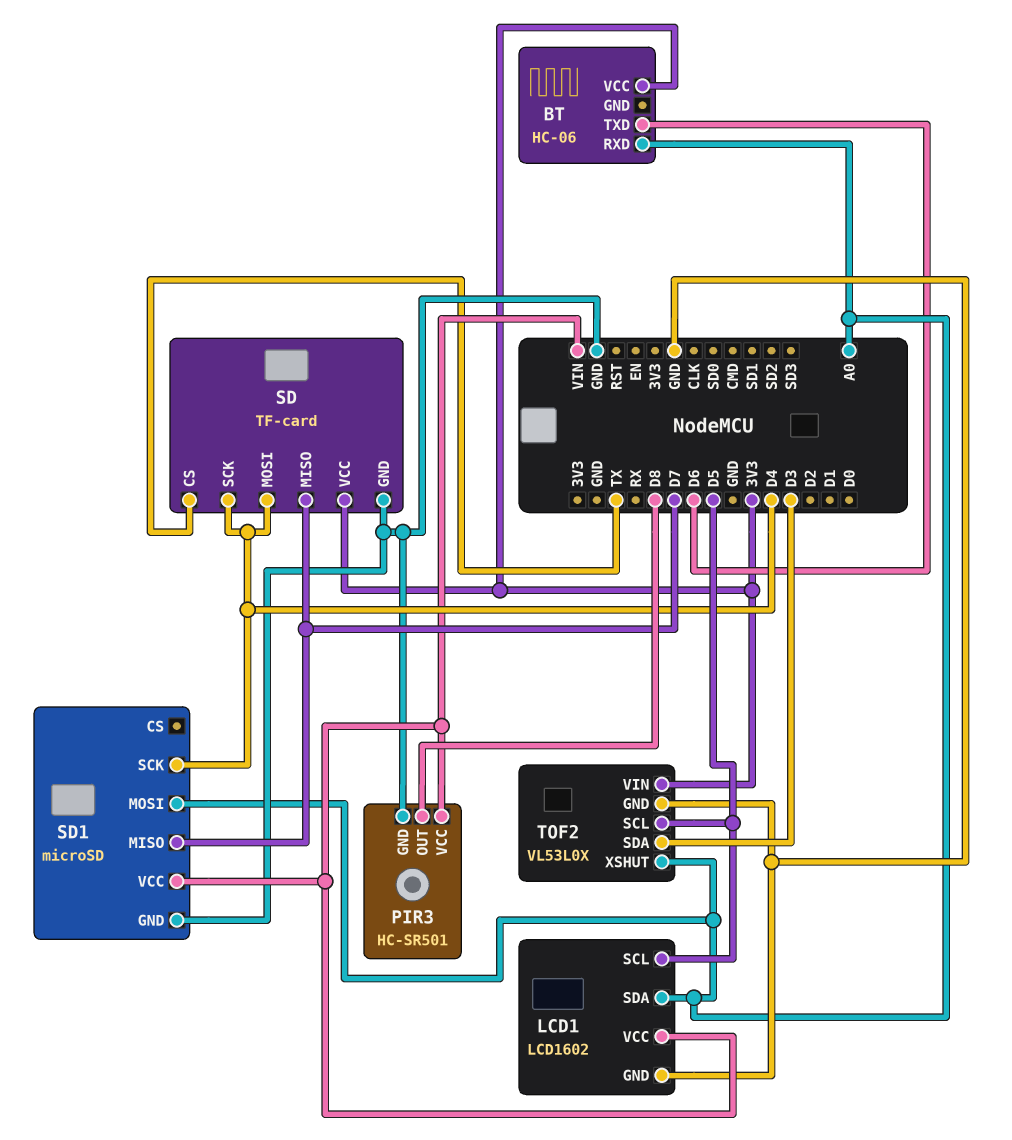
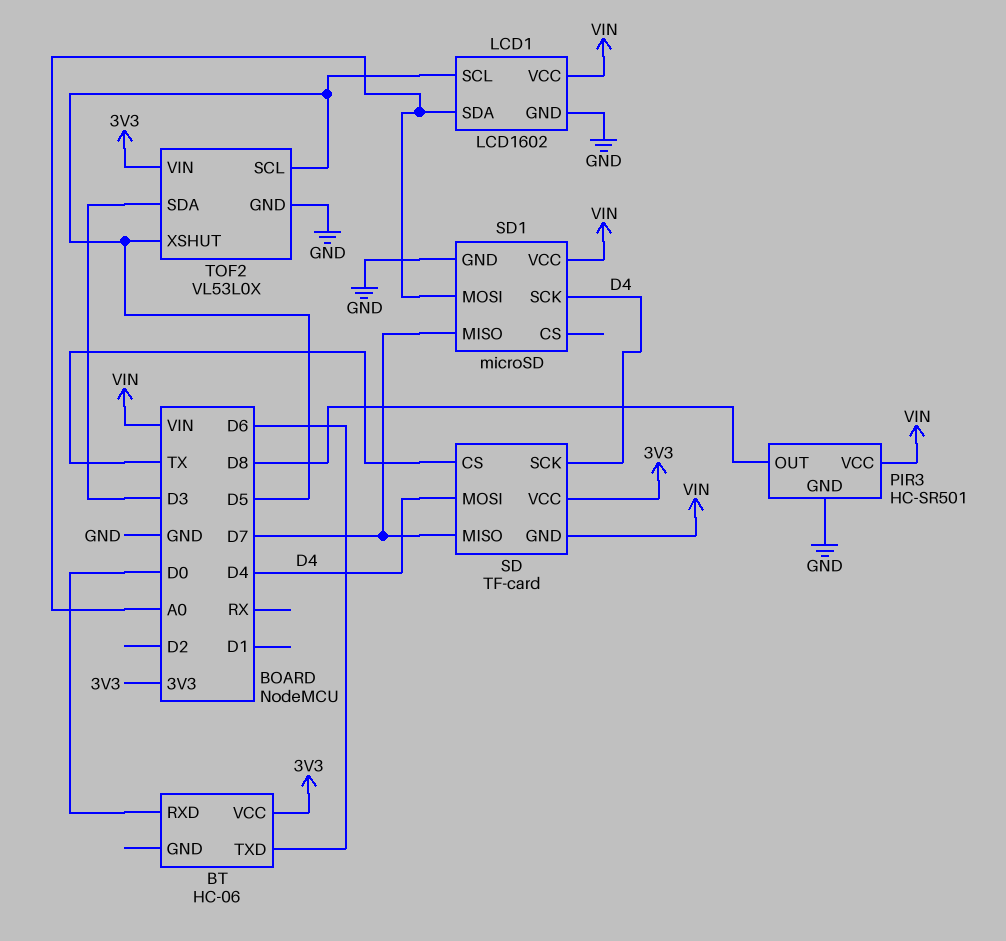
BT pin RXD: A0 -> D0
SD pin GND: GND -> VIN
TOF2 pin XSHUT: A0 -> D5

